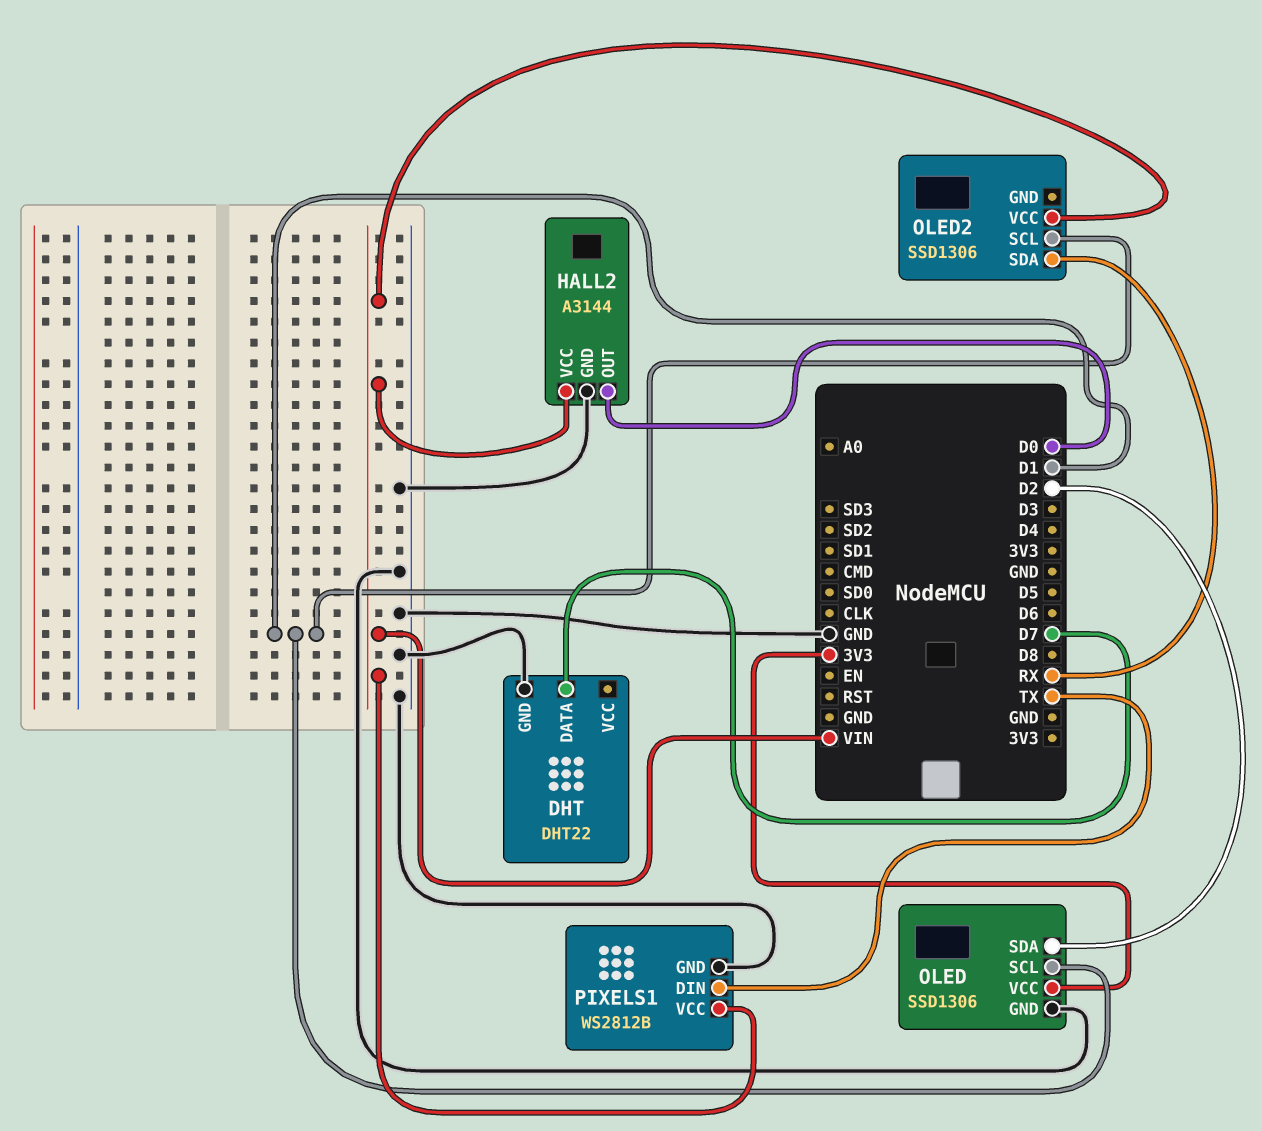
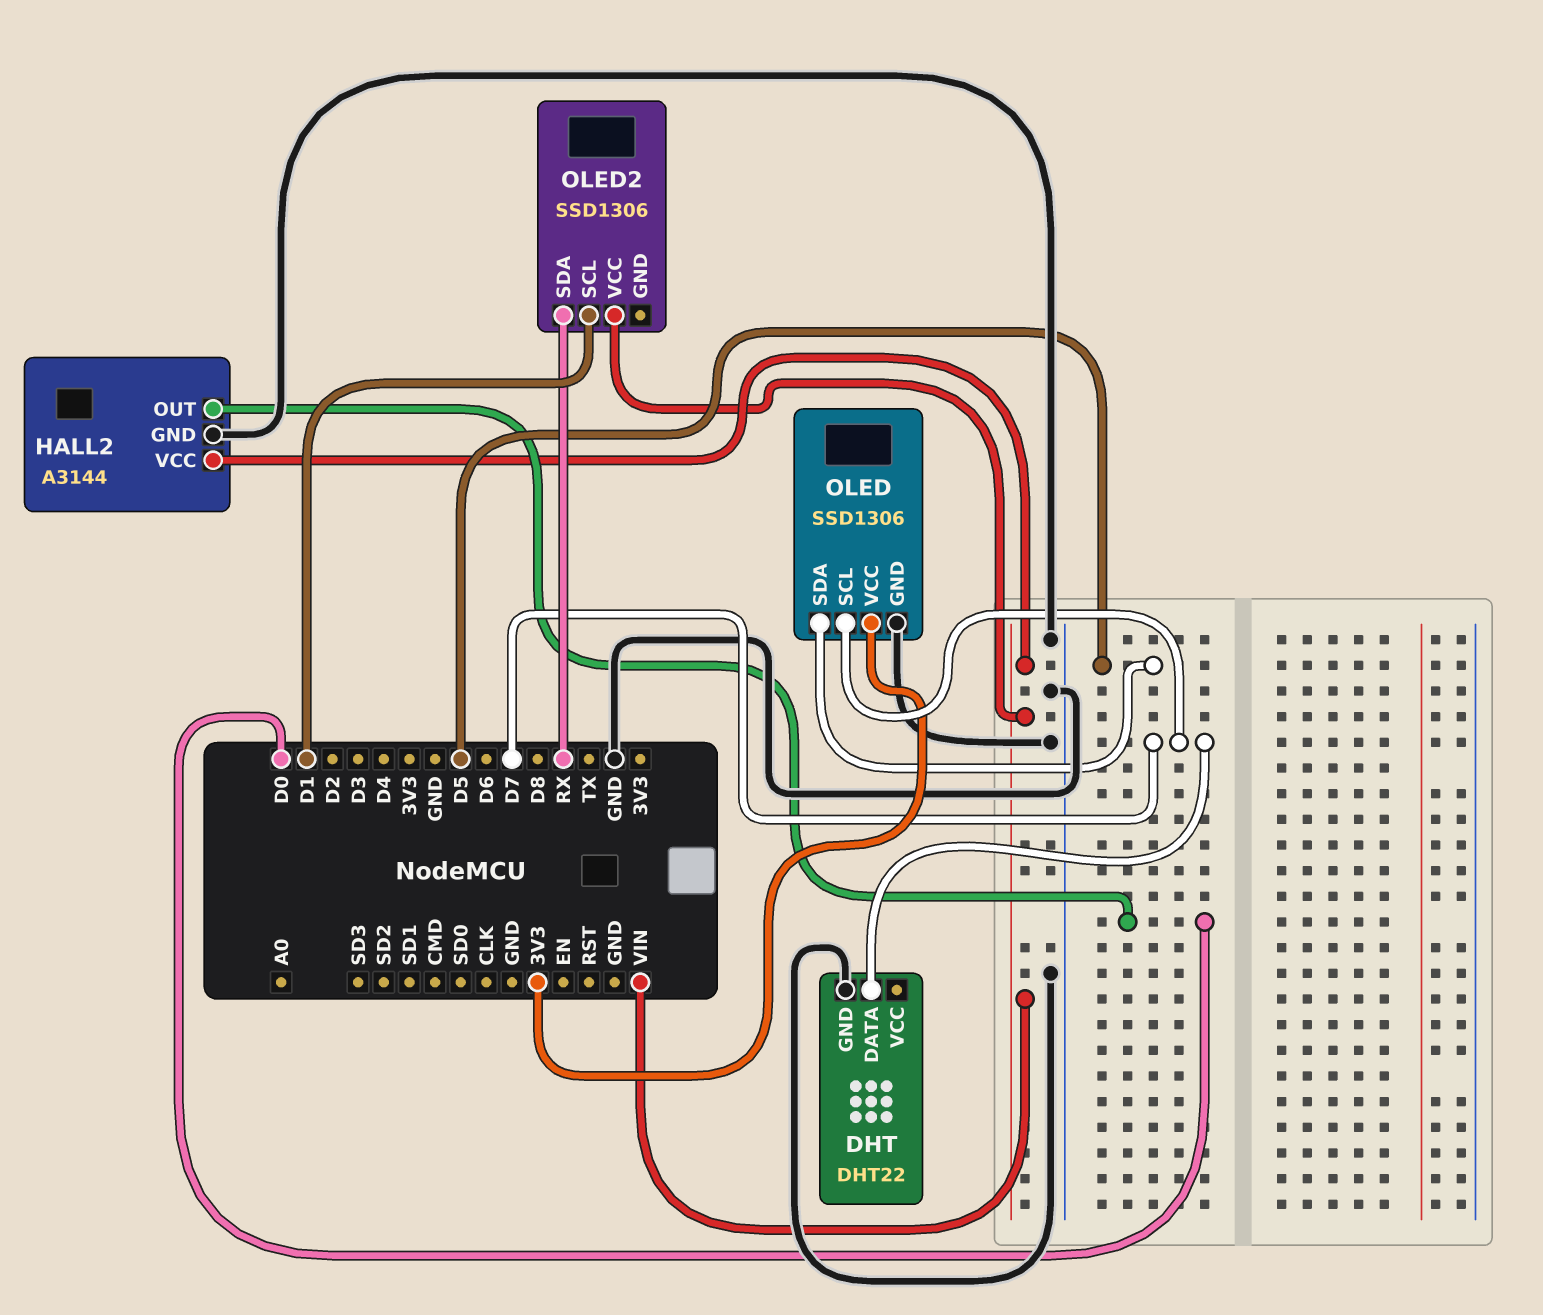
OLED pin SCL: D1 -> D7
OLED pin SDA: D2 -> D5
PIXELS1: WS2812B -> none
PIXELS1 pin DIN: TX -> none
PIXELS1 pin GND: GND -> none
PIXELS1 pin VCC: VIN -> none

